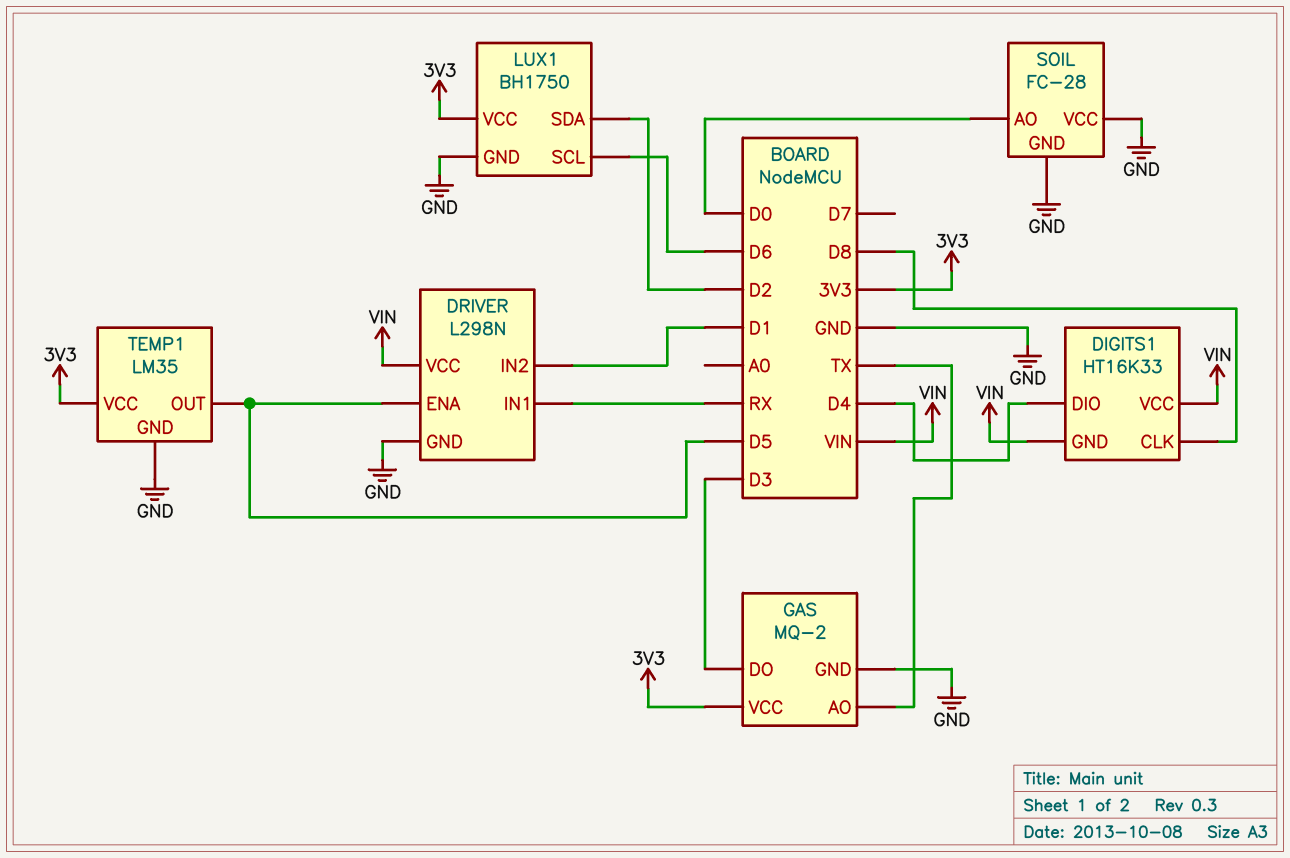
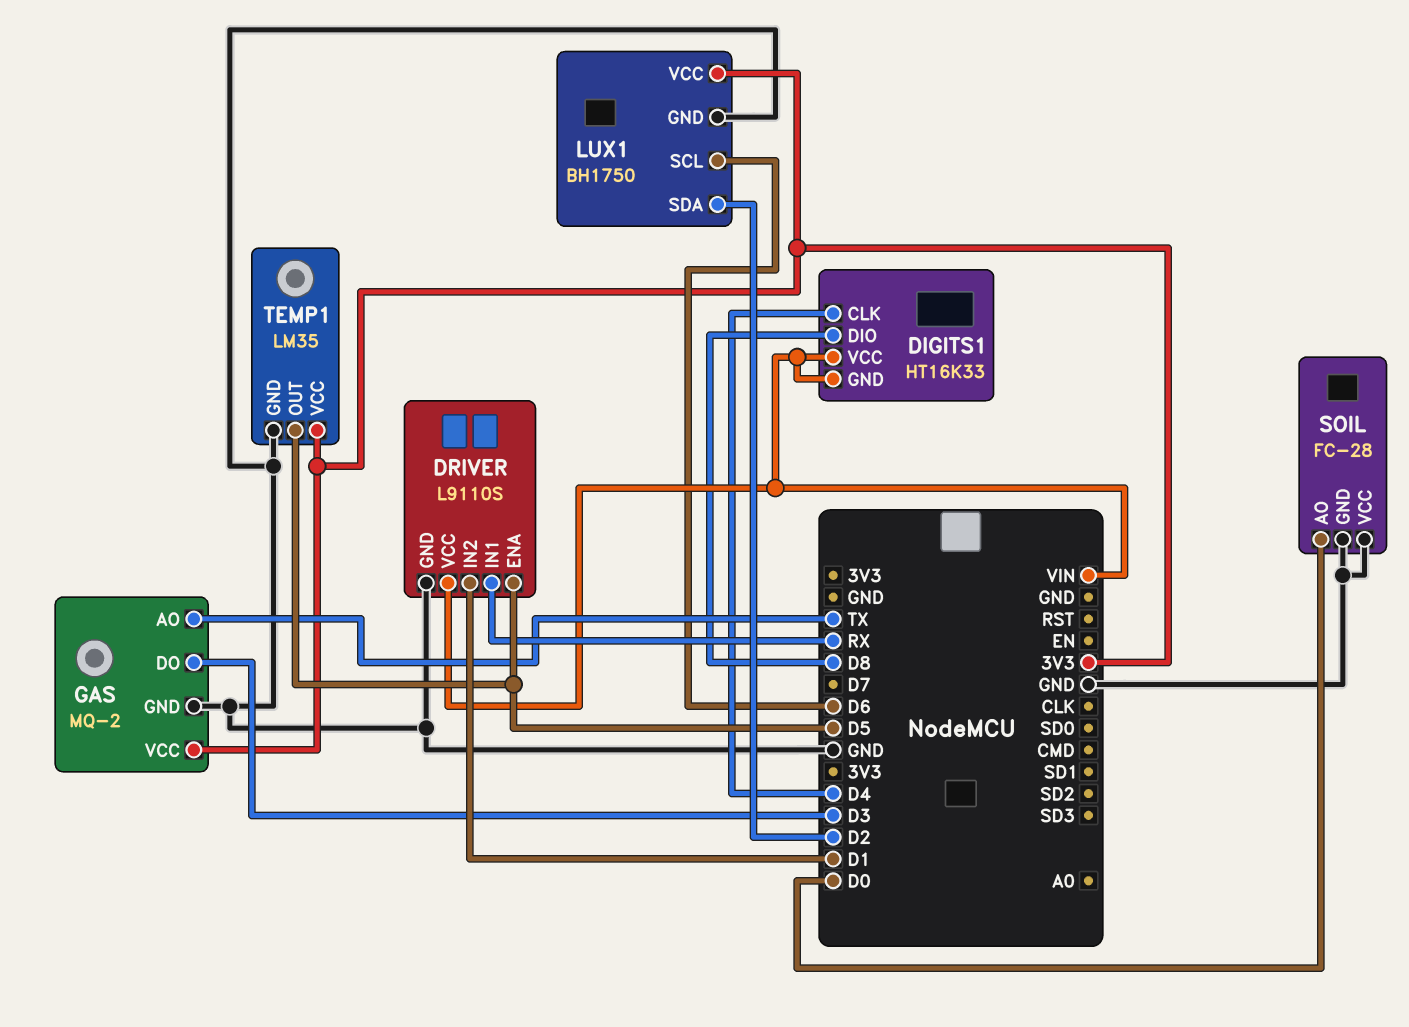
DIGITS1 pin CLK: D8 -> D4
DIGITS1 pin DIO: D4 -> D8
DRIVER: L298N -> L9110S

